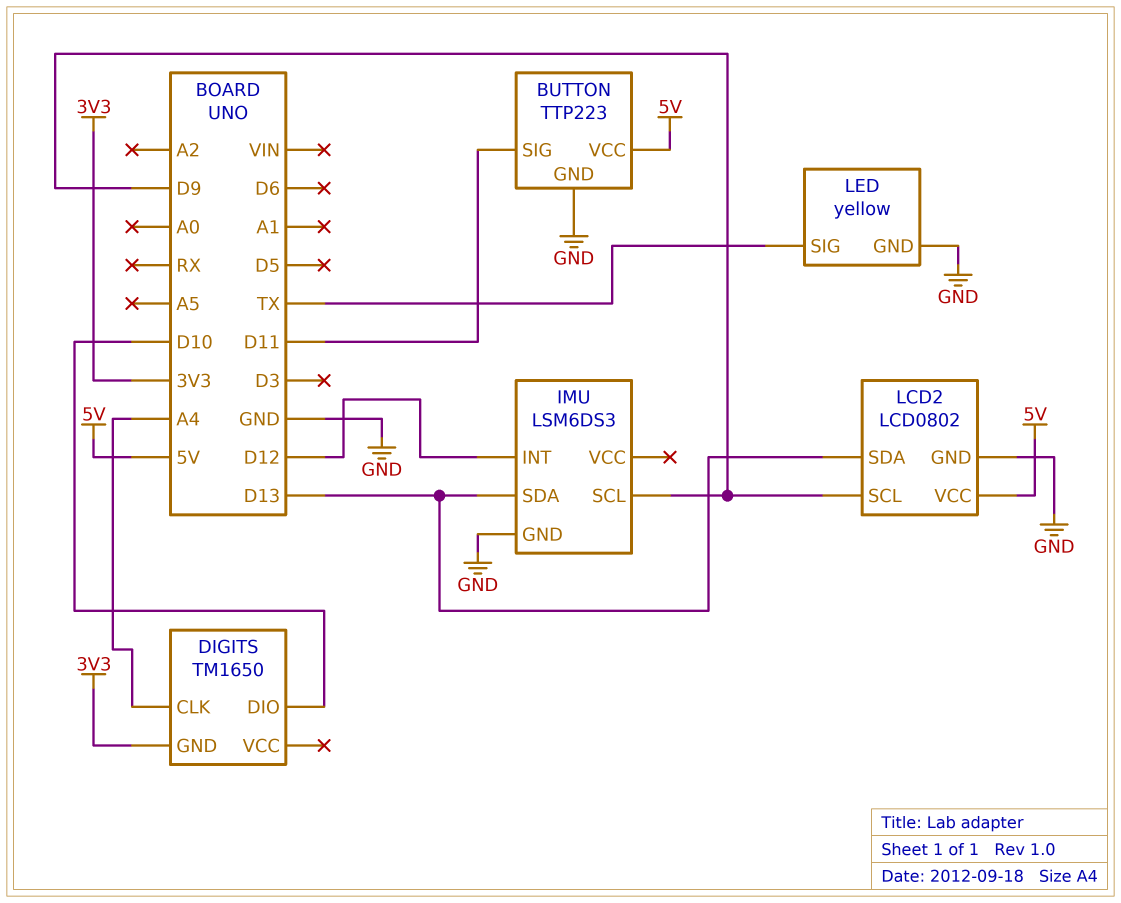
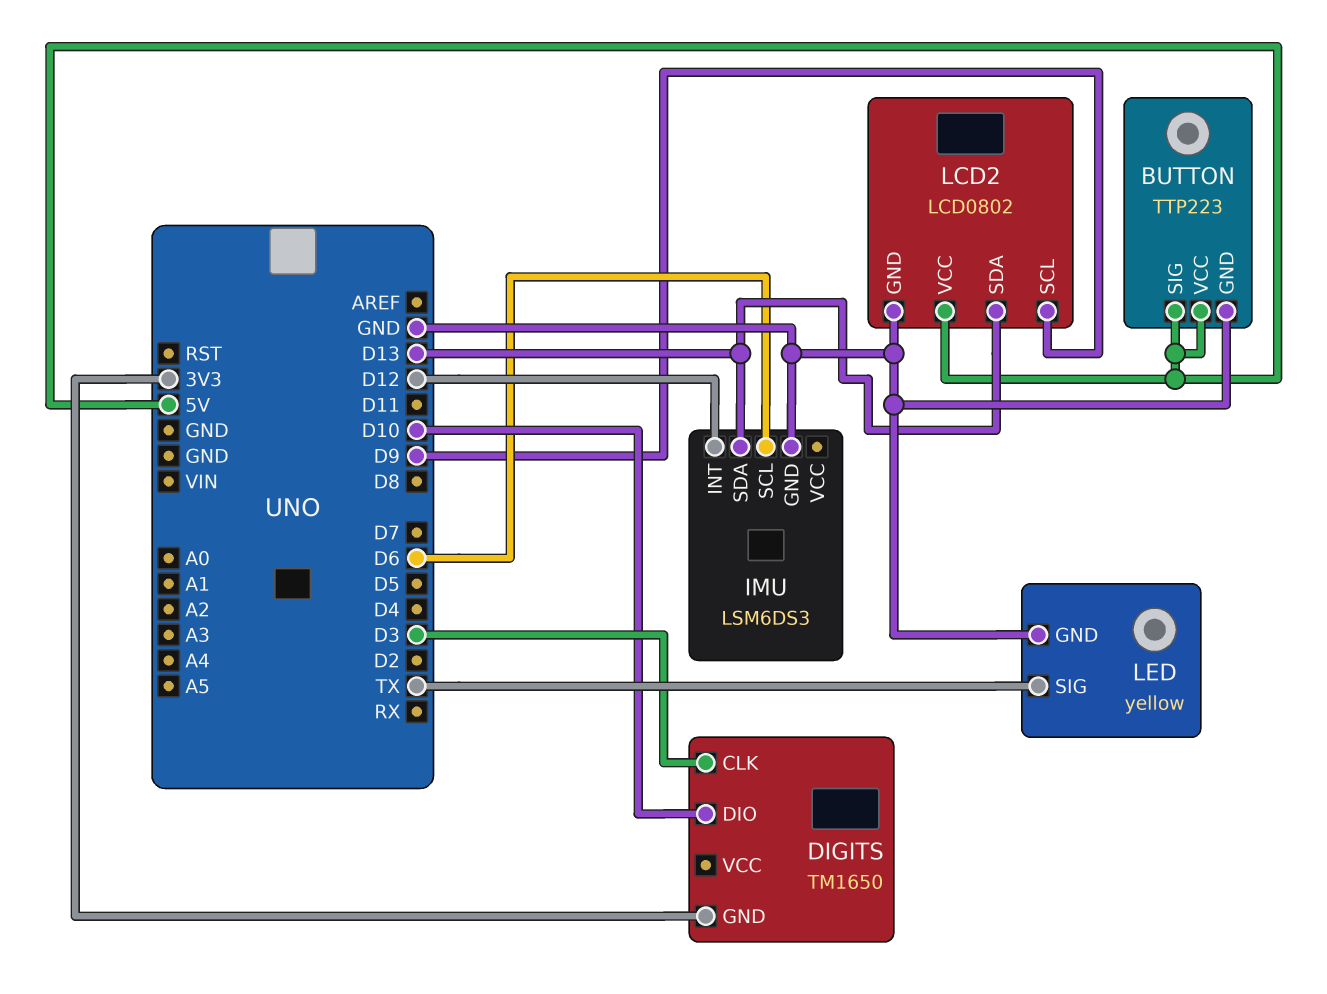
BUTTON pin SIG: D11 -> 5V
DIGITS pin CLK: A4 -> D3
IMU pin SCL: D9 -> D6

